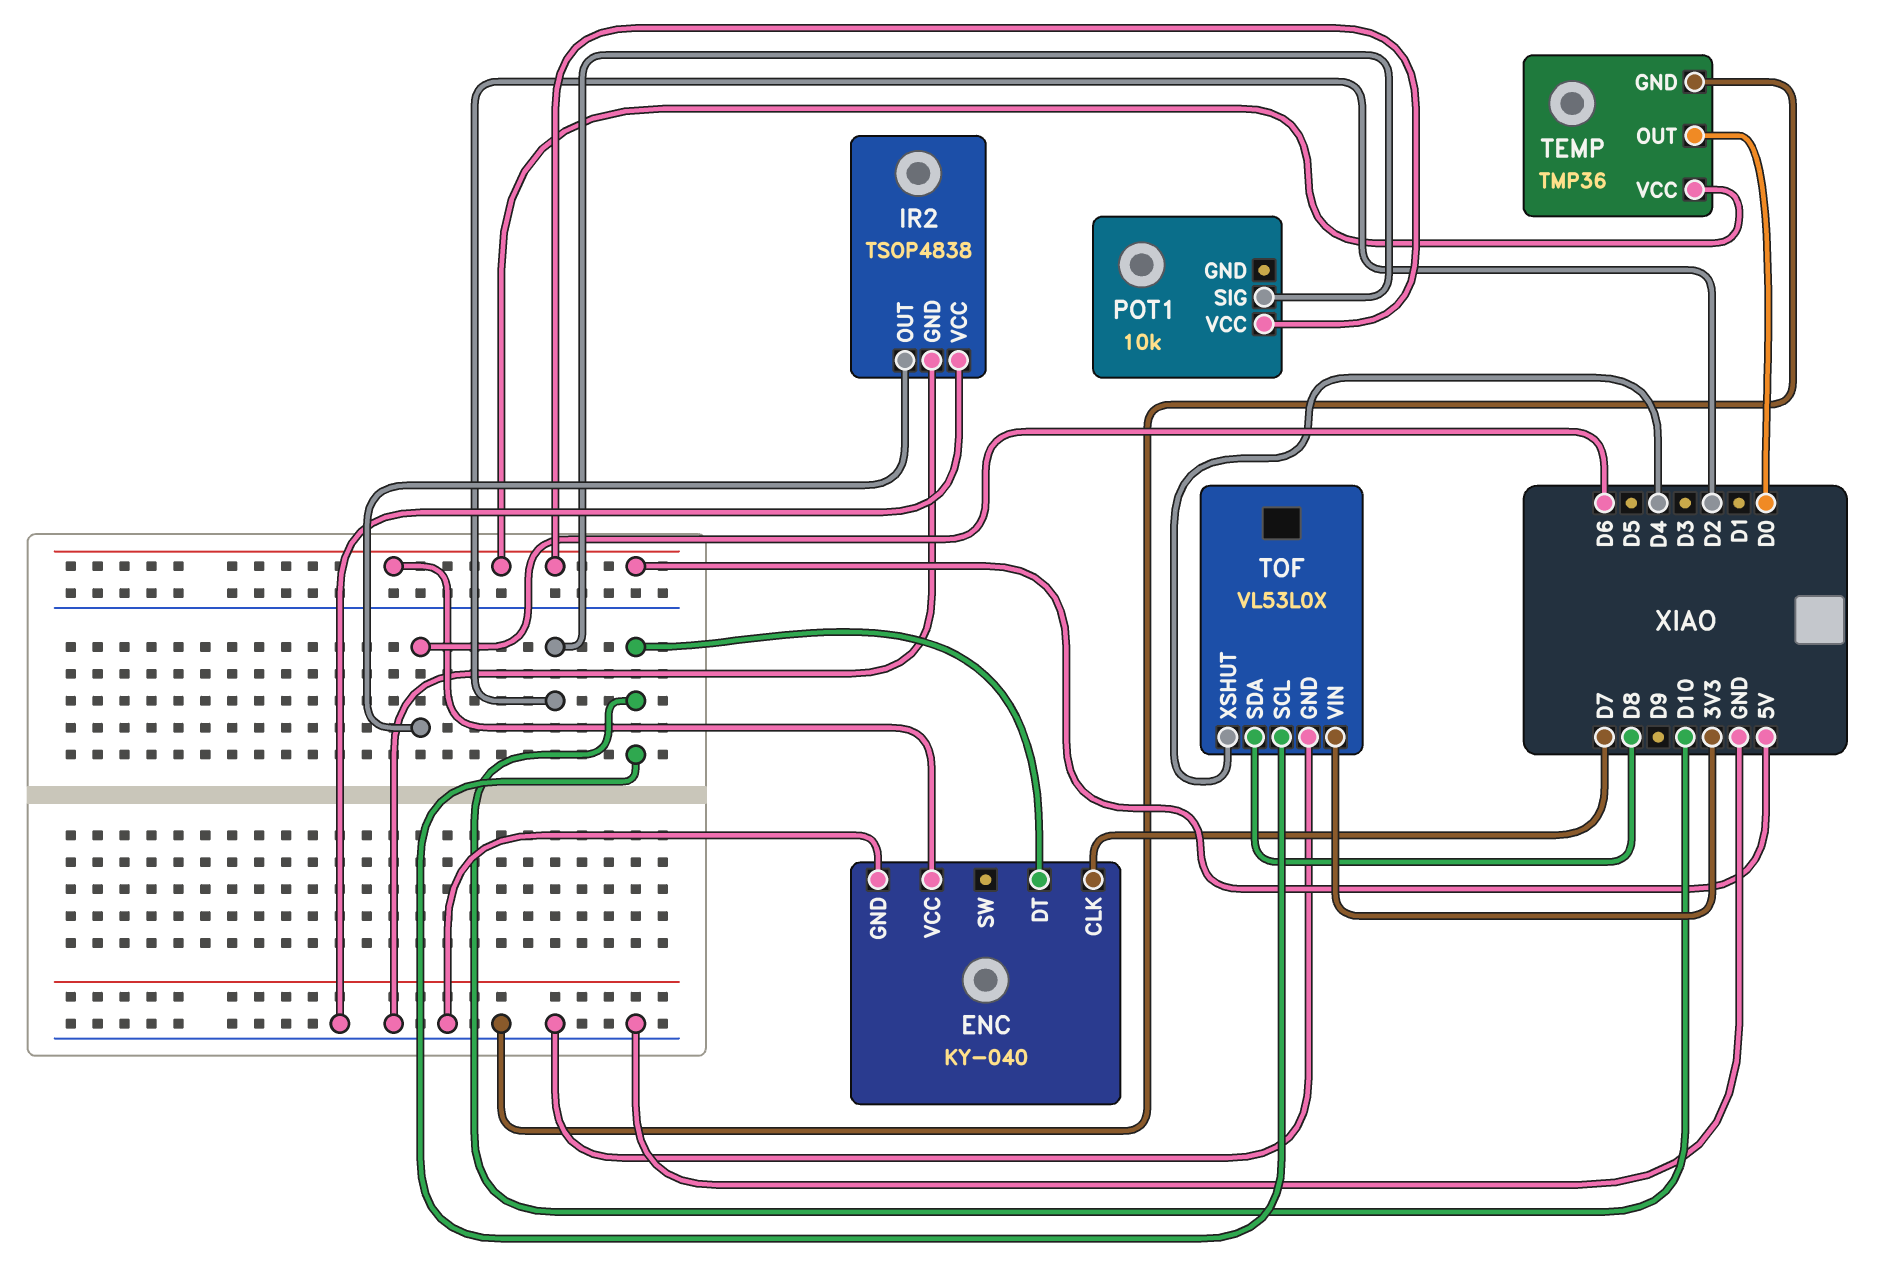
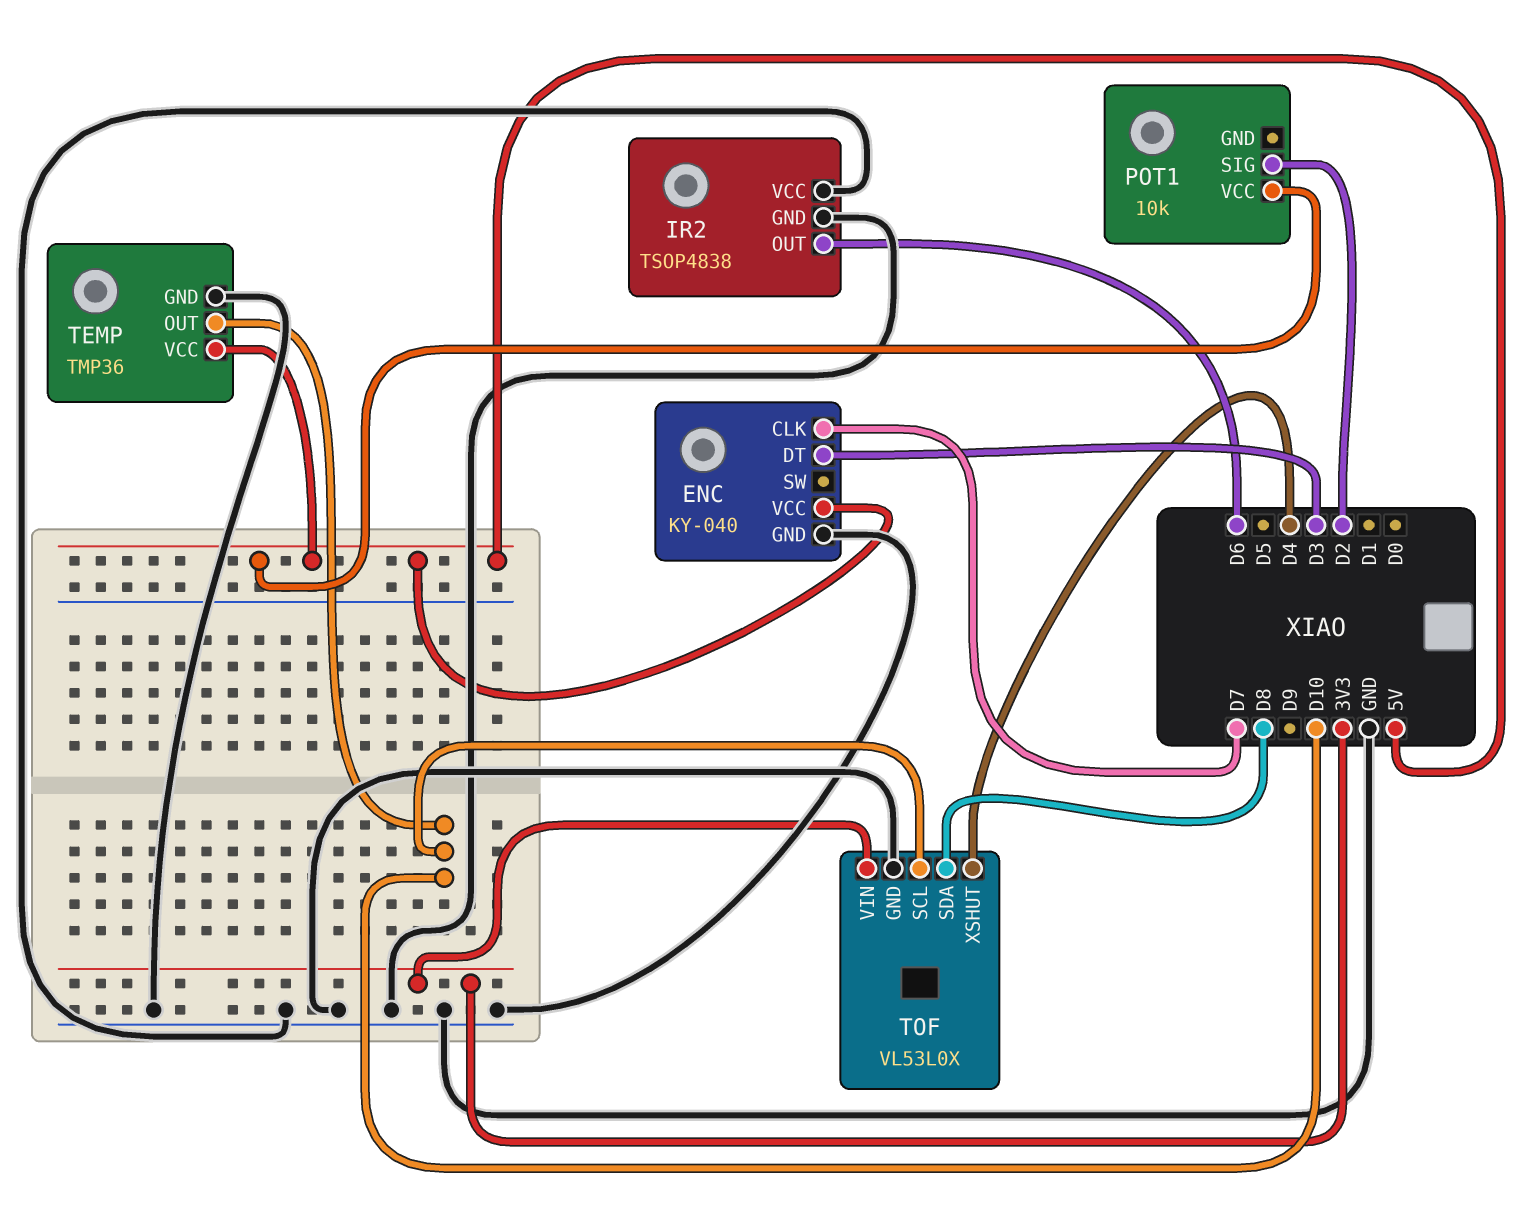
ENC pin DT: D10 -> D3
TEMP pin OUT: D0 -> D10

